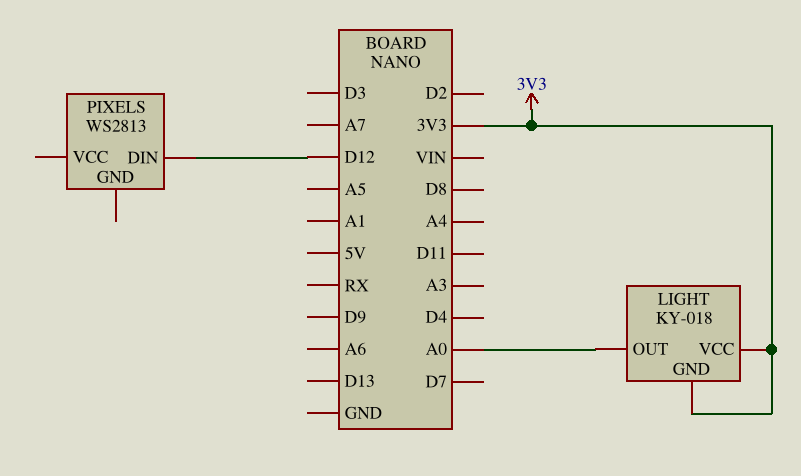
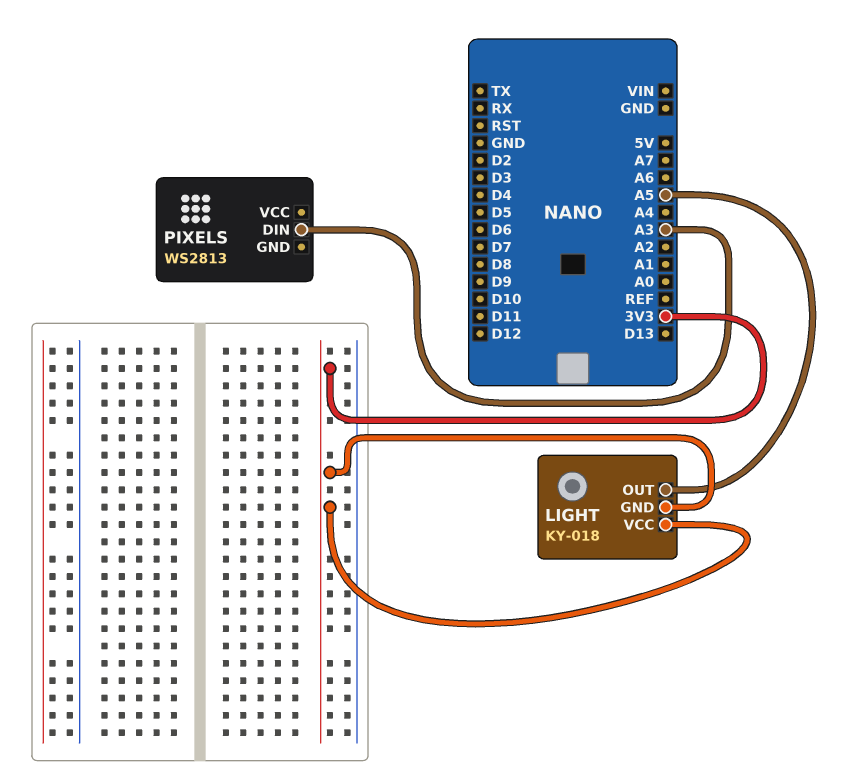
LIGHT pin OUT: A0 -> A5
PIXELS pin DIN: D12 -> A3

